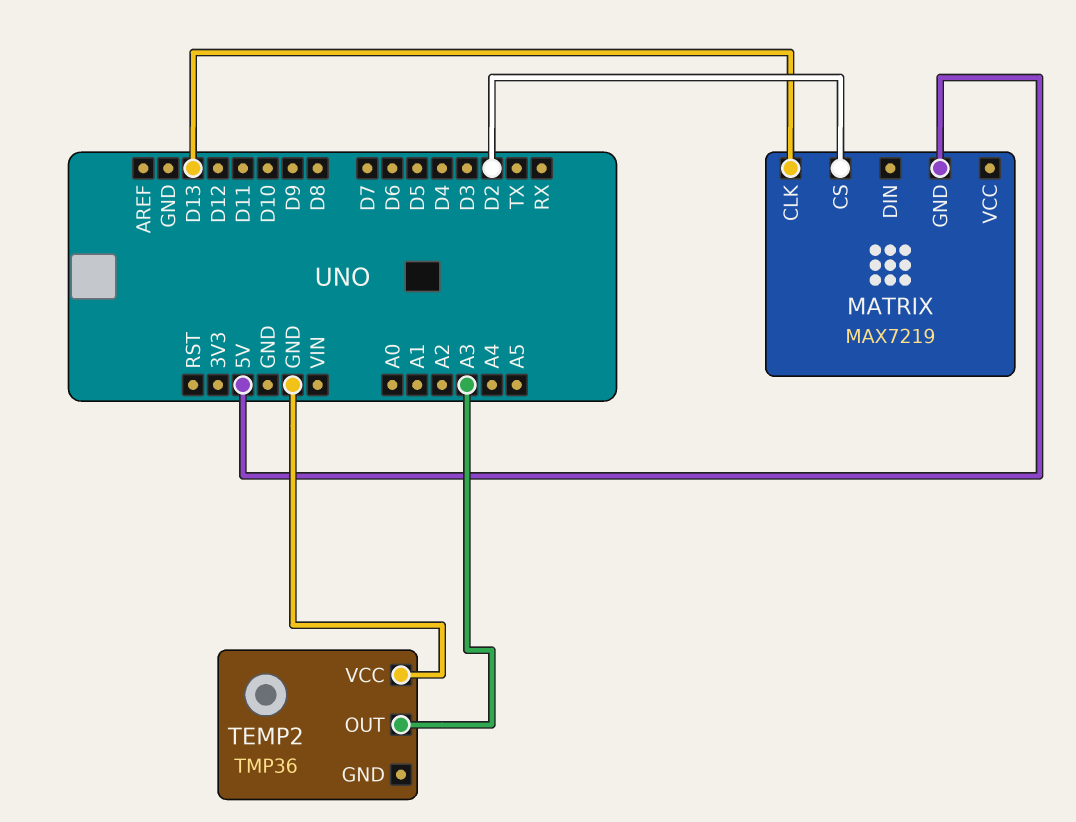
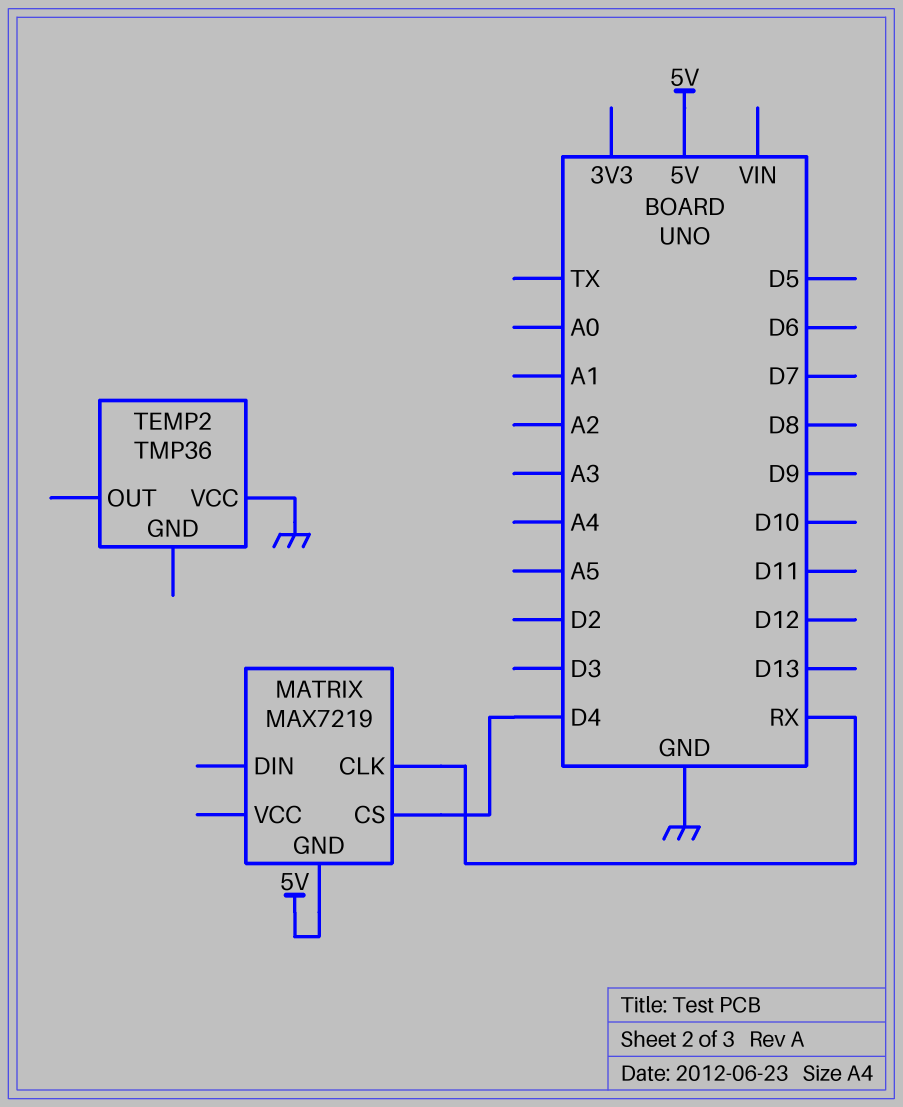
MATRIX pin CLK: D13 -> RX
MATRIX pin CS: D2 -> D4
TEMP2 pin OUT: A3 -> none

